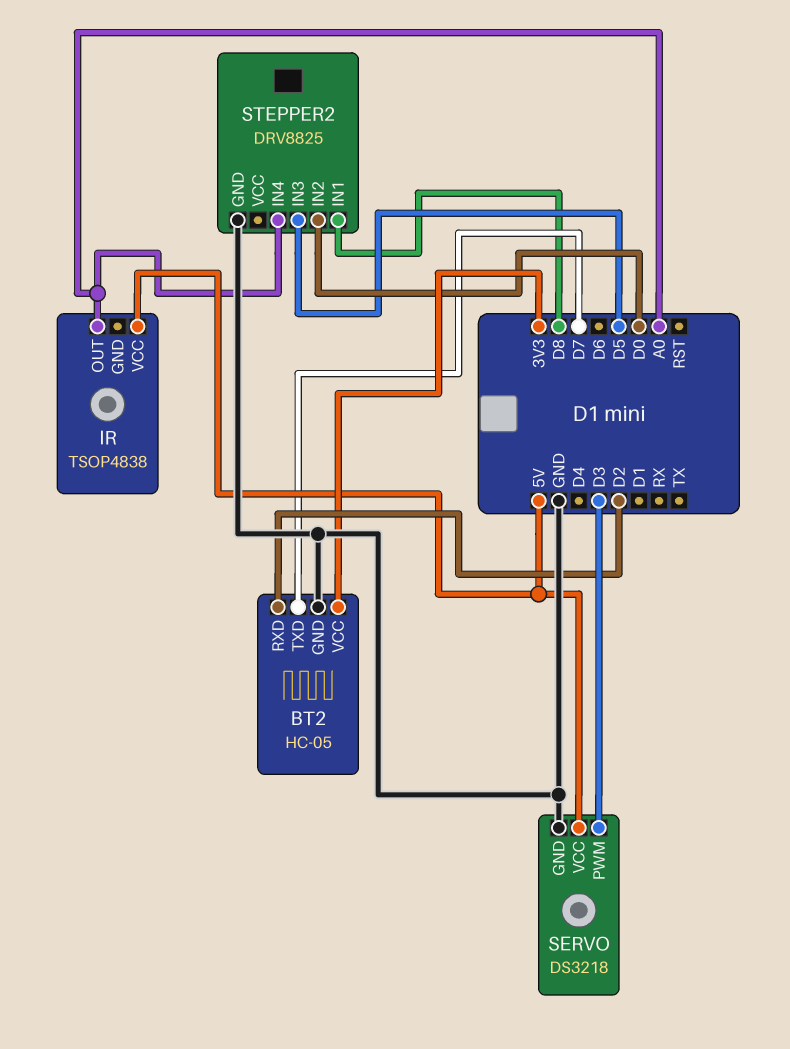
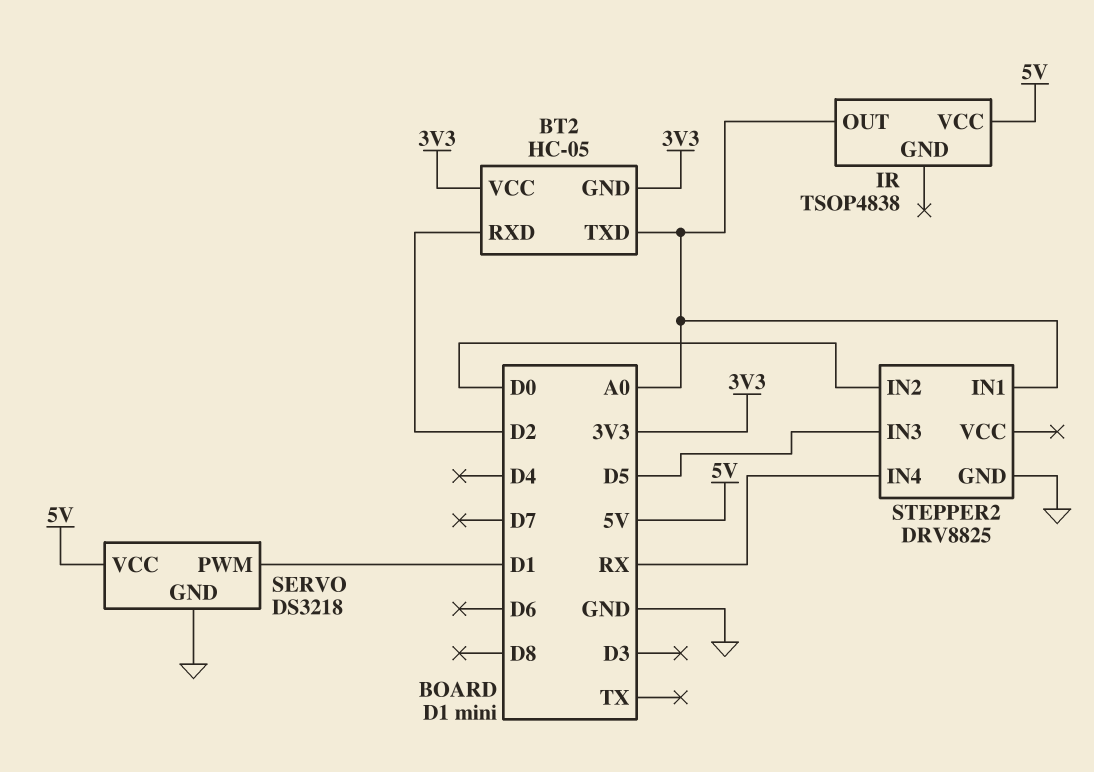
BT2 pin GND: GND -> 3V3
BT2 pin TXD: D7 -> A0
SERVO pin PWM: D3 -> D1
STEPPER2 pin IN1: D8 -> A0
STEPPER2 pin IN4: A0 -> RX

